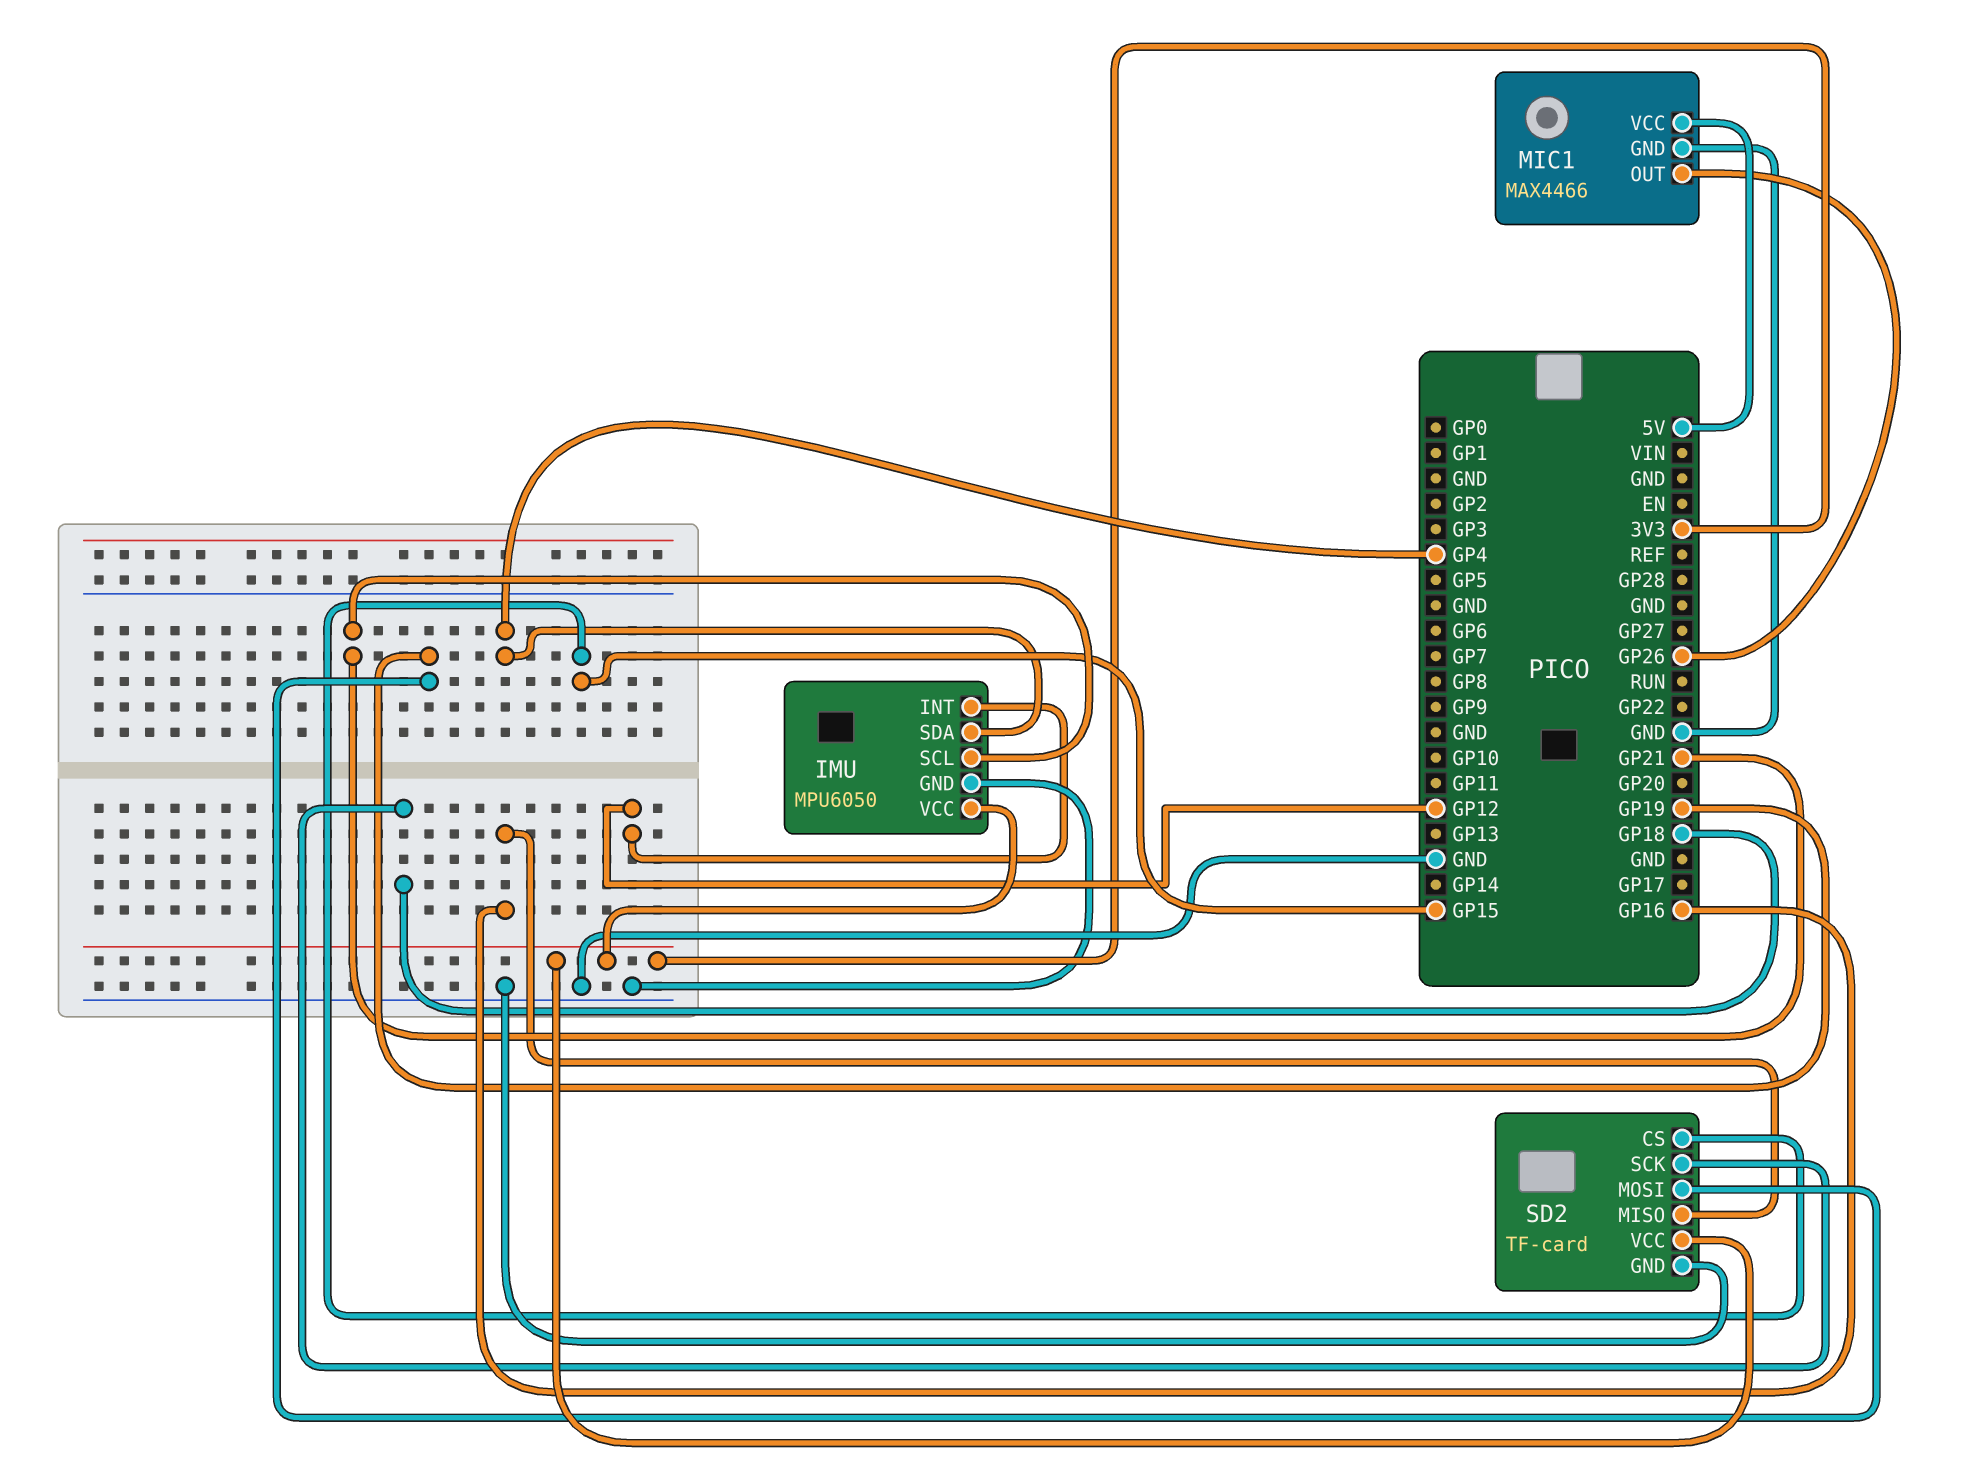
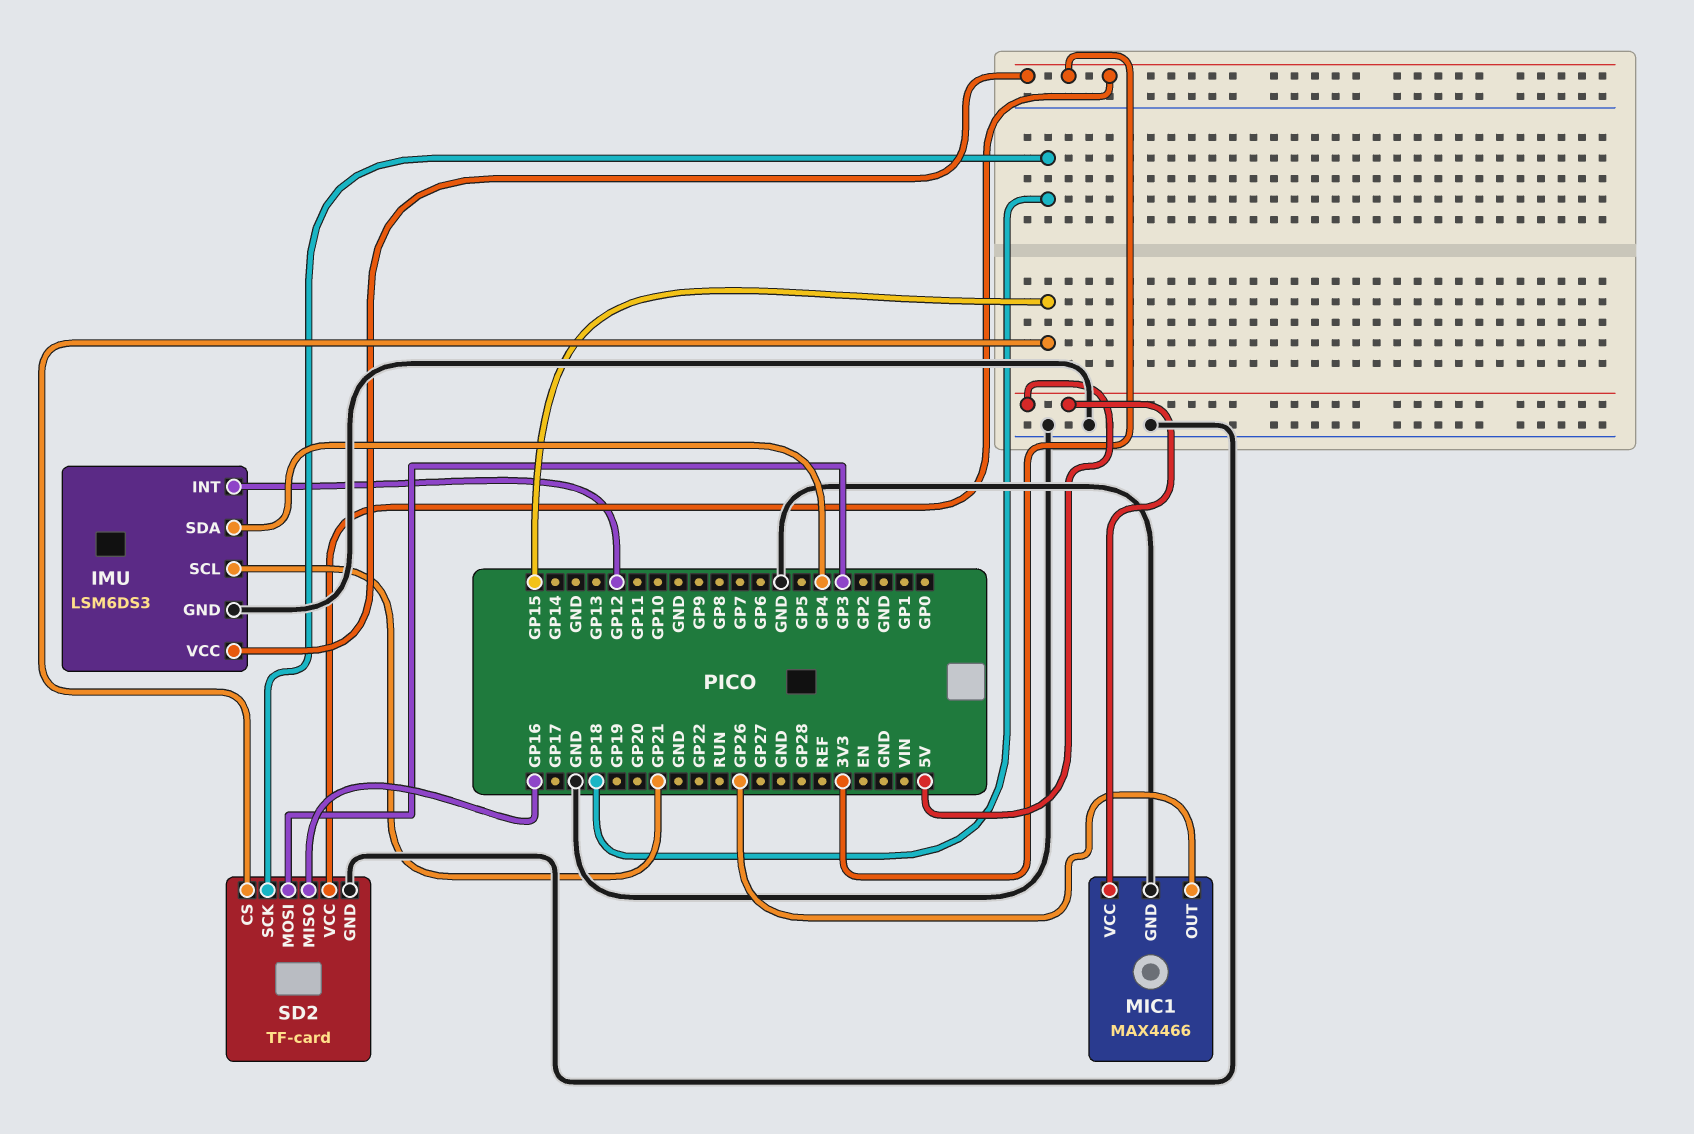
IMU: MPU6050 -> LSM6DS3
SD2 pin MOSI: GP19 -> GP3

